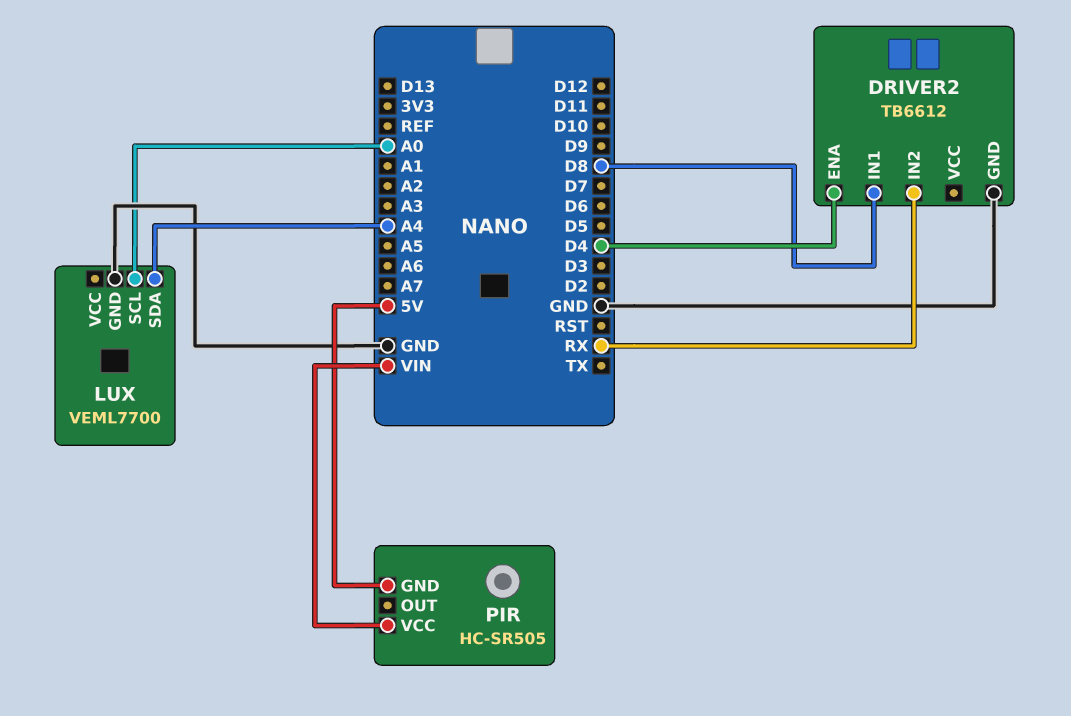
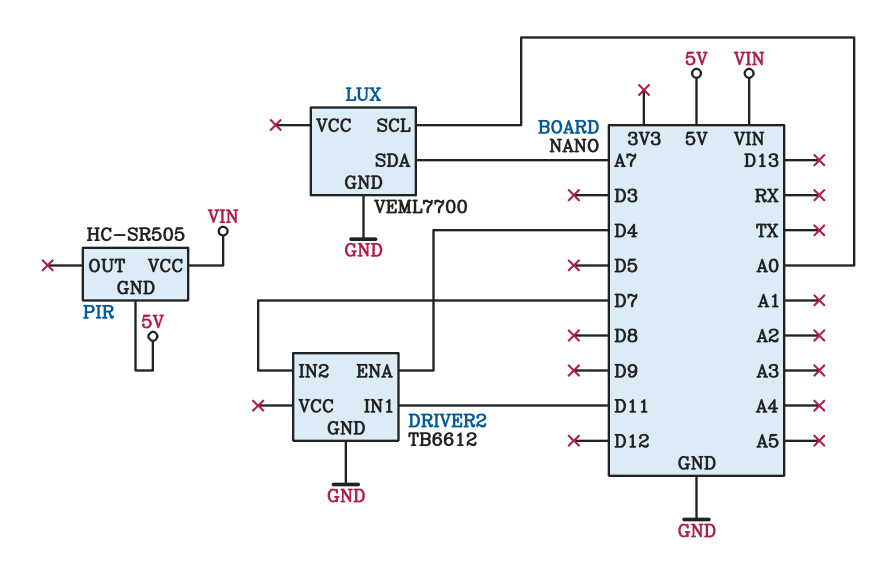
DRIVER2 pin IN1: D8 -> D11
DRIVER2 pin IN2: RX -> D7
LUX pin SDA: A4 -> A7

